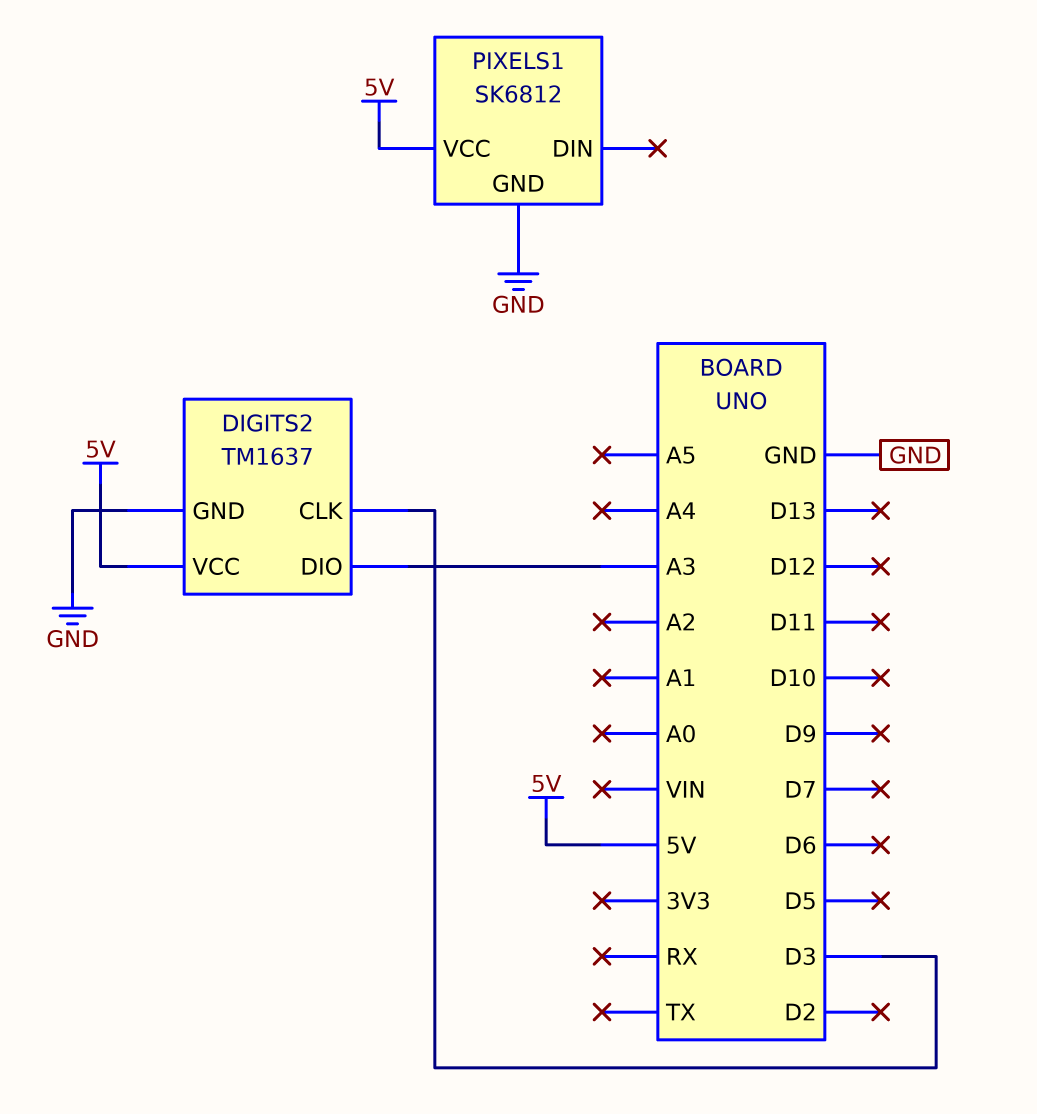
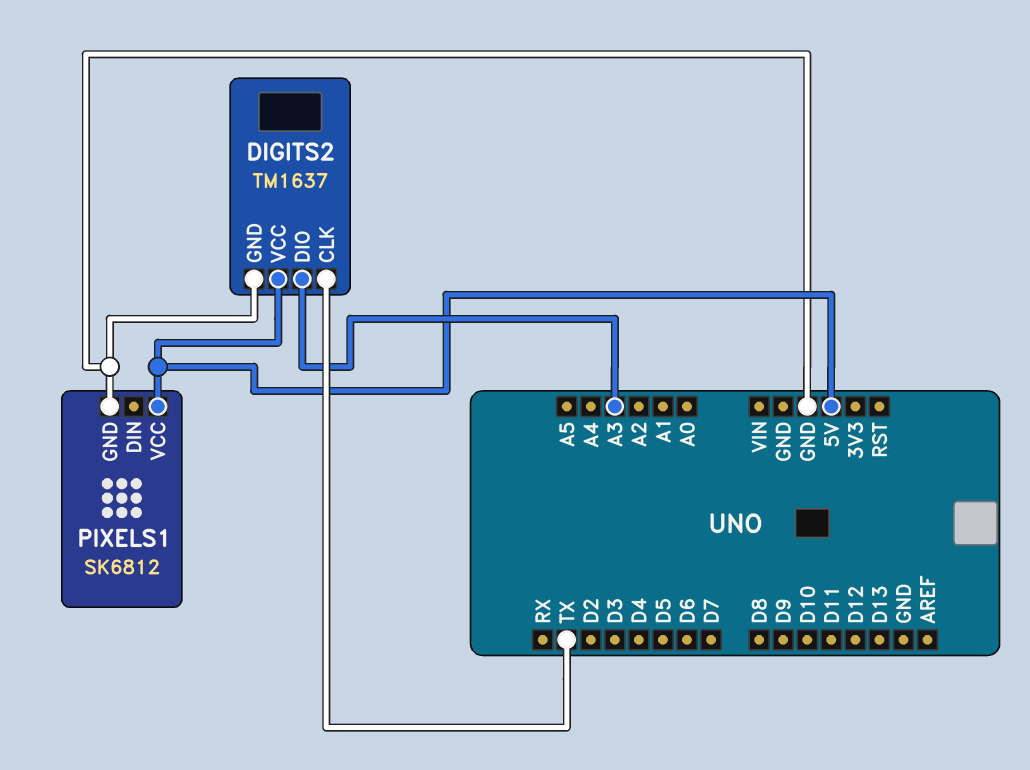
DIGITS2 pin CLK: D3 -> TX

